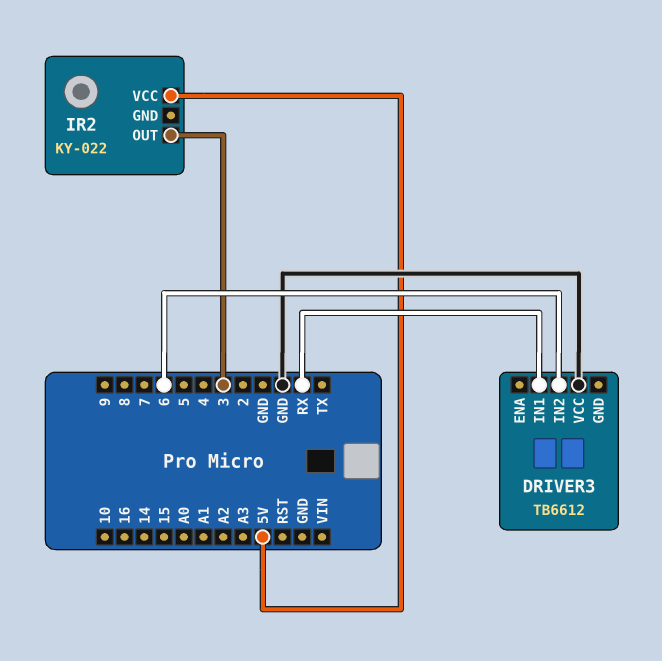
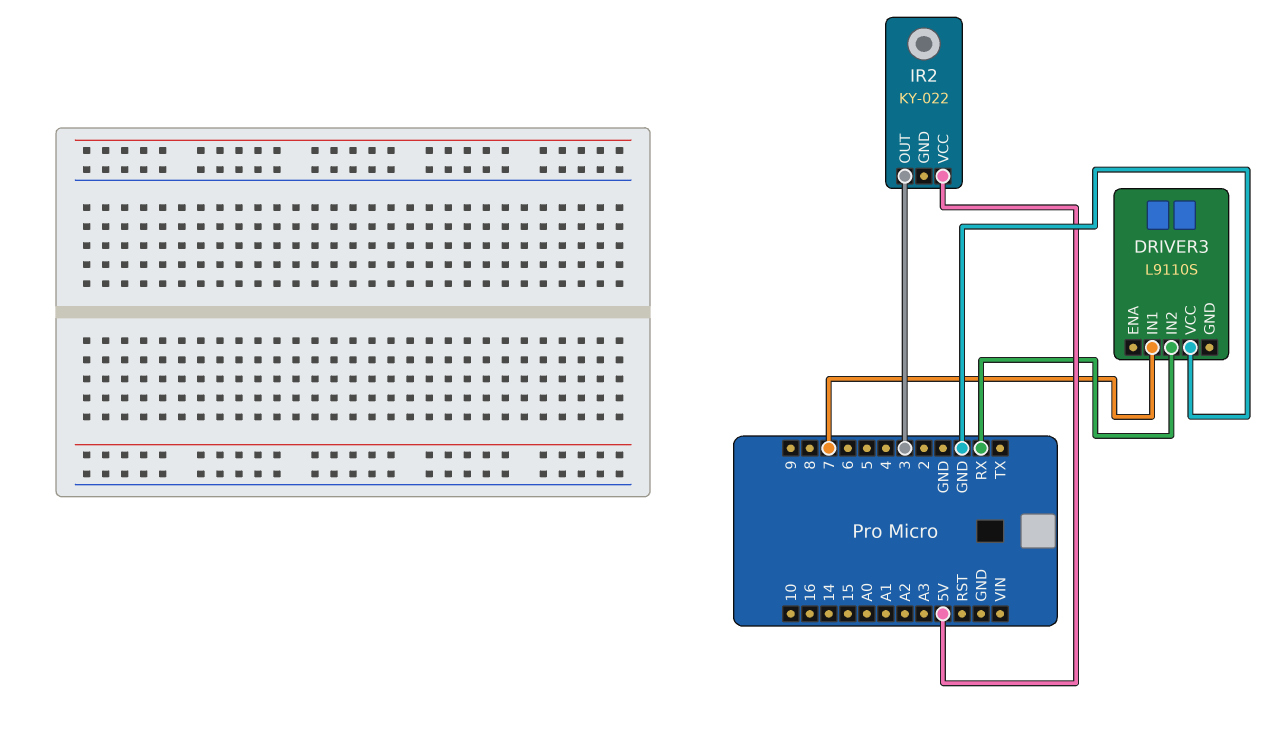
DRIVER3: TB6612 -> L9110S
DRIVER3 pin IN1: RX -> 7
DRIVER3 pin IN2: 6 -> RX

